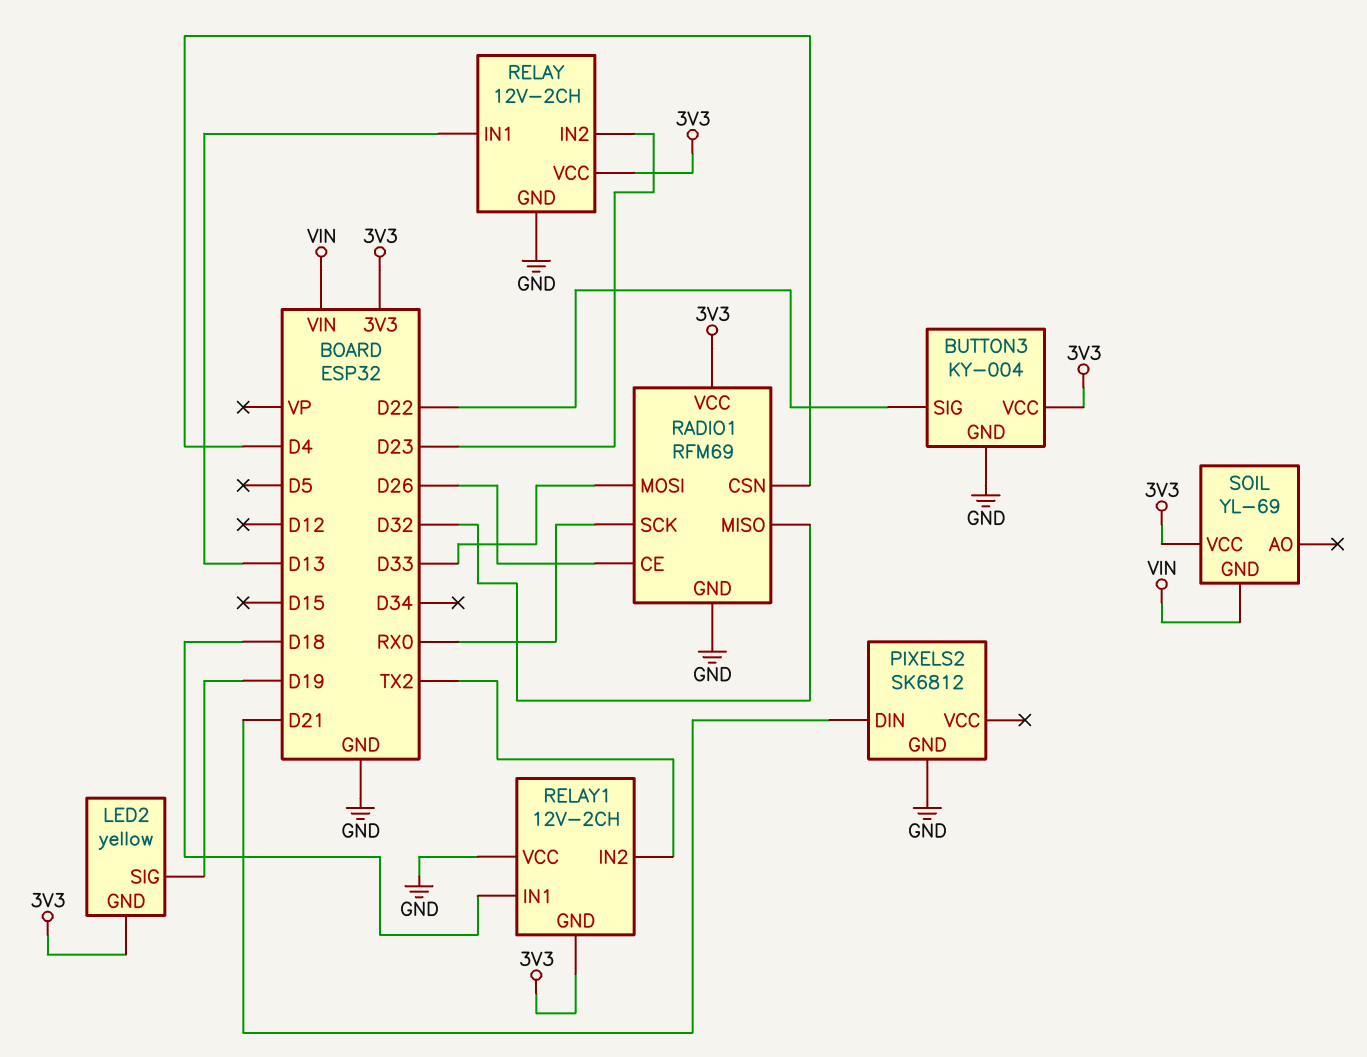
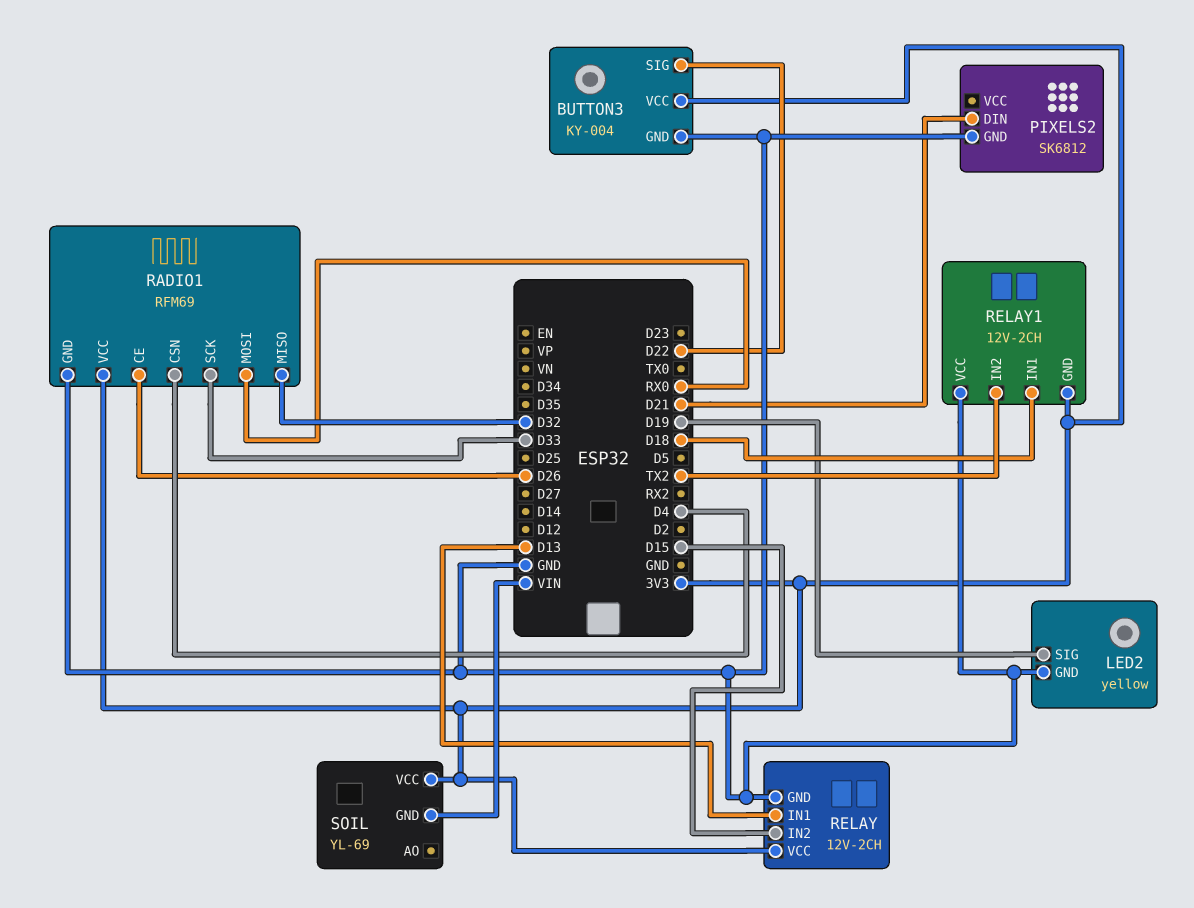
LED2 pin GND: 3V3 -> GND
RADIO1 pin MOSI: D33 -> RX0
RADIO1 pin SCK: RX0 -> D33
RELAY pin IN2: D23 -> D15

